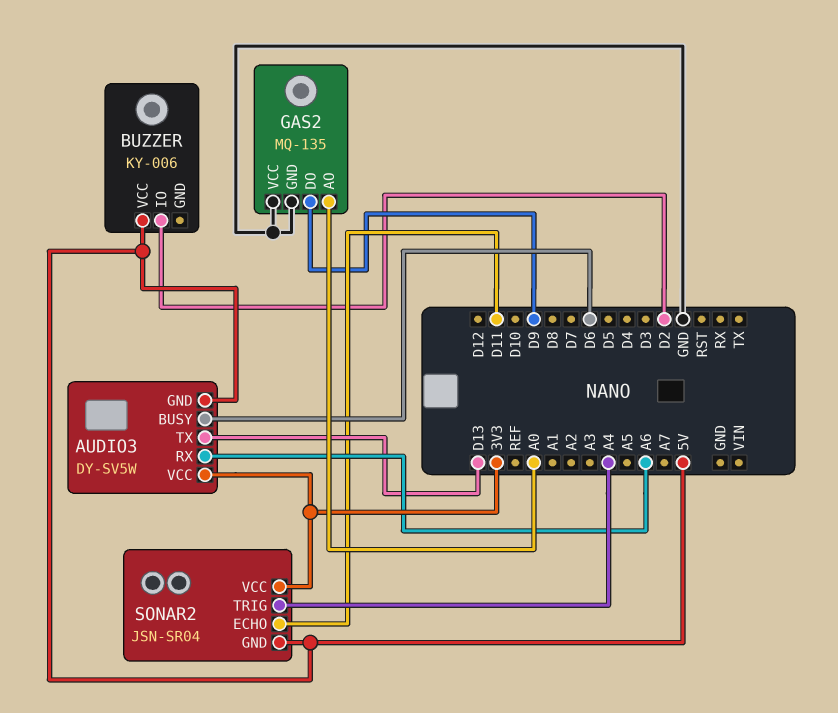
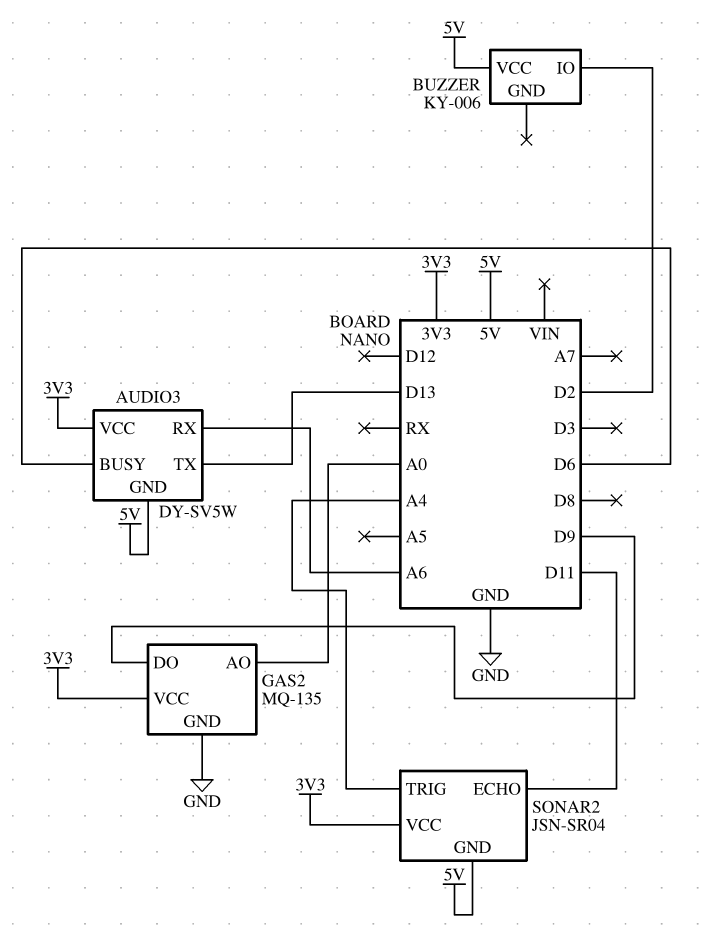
GAS2 pin VCC: GND -> 3V3

